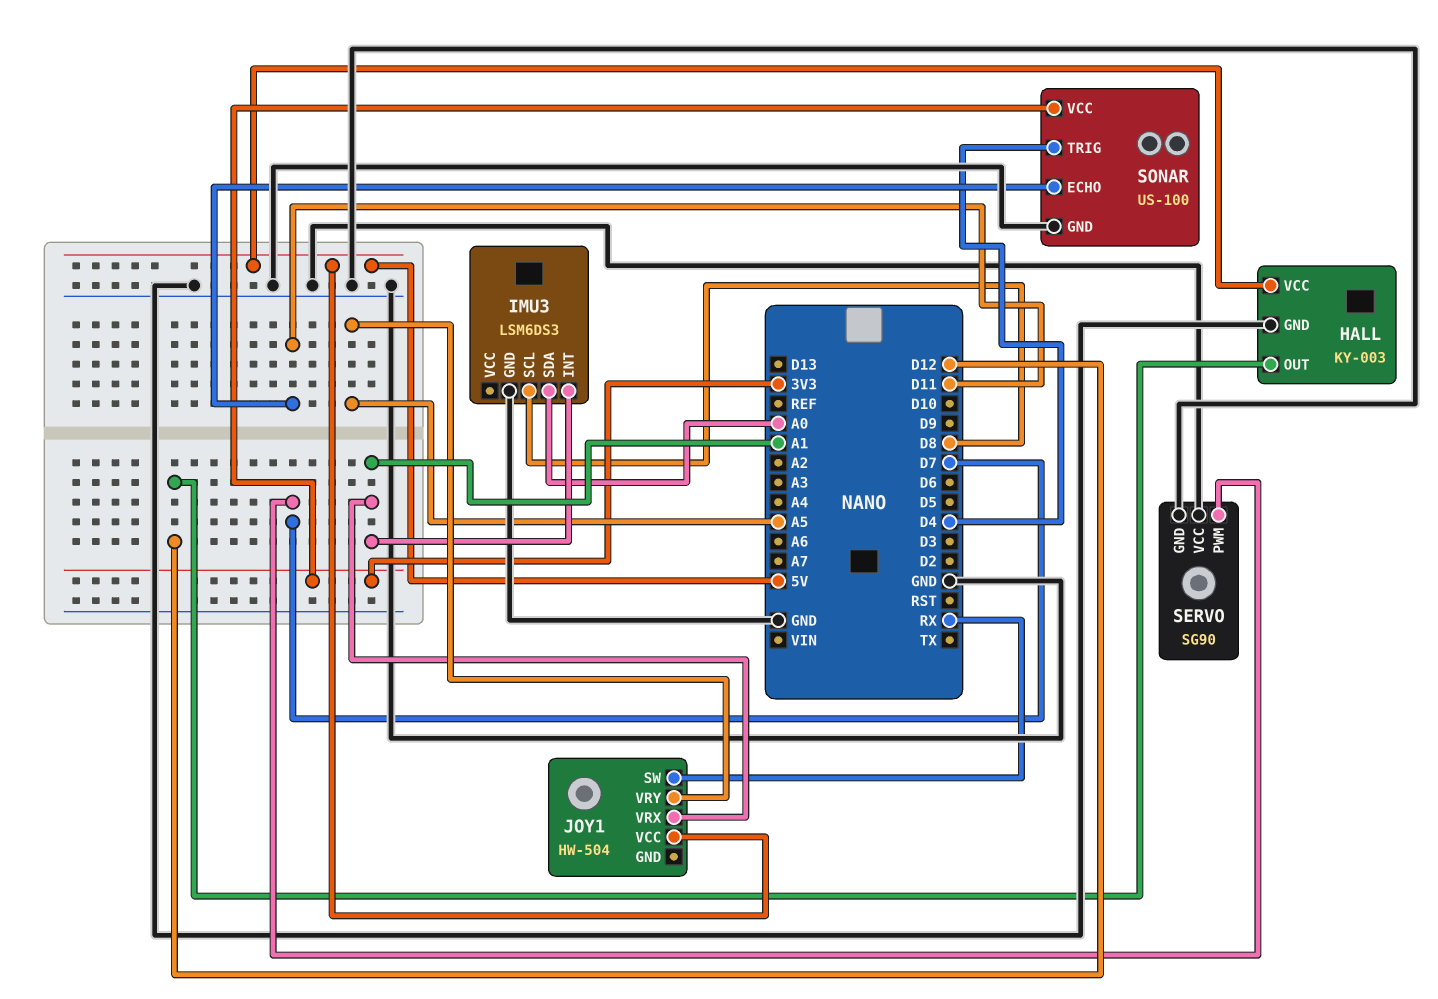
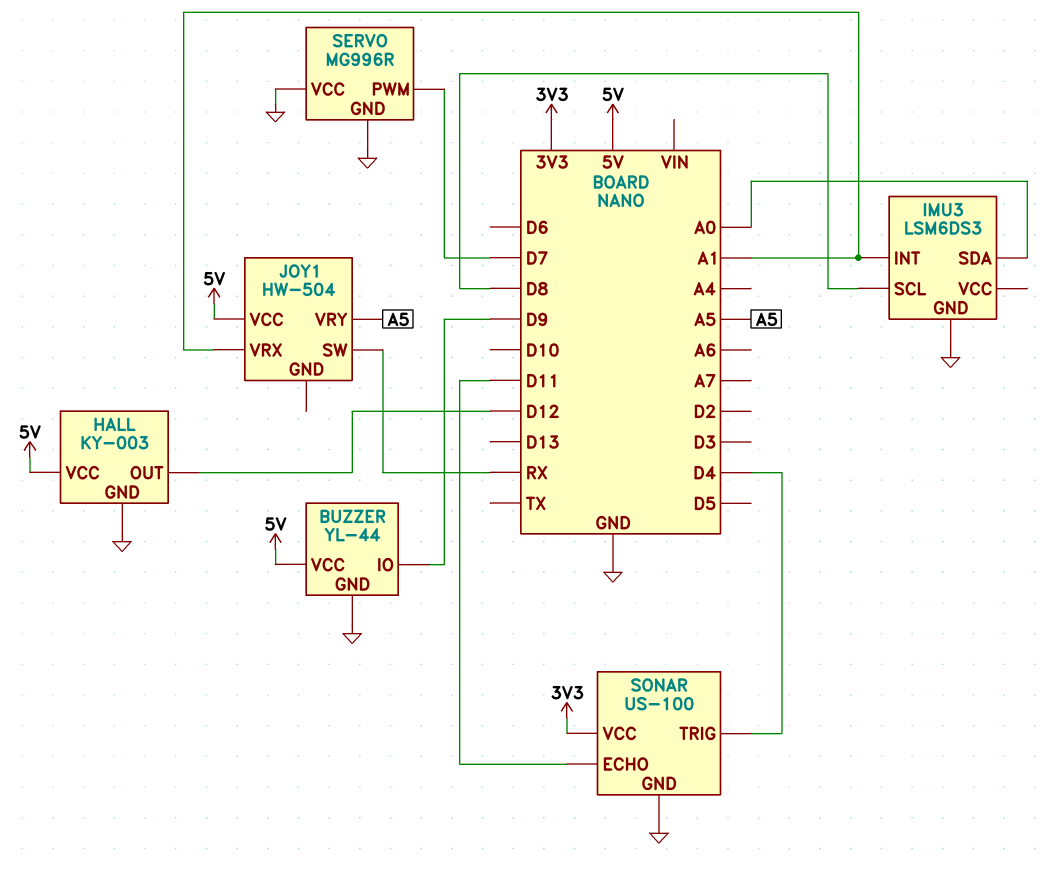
BUZZER: none -> YL-44
BUZZER pin GND: none -> GND
BUZZER pin IO: none -> D9
BUZZER pin VCC: none -> 5V
SERVO: SG90 -> MG996R

